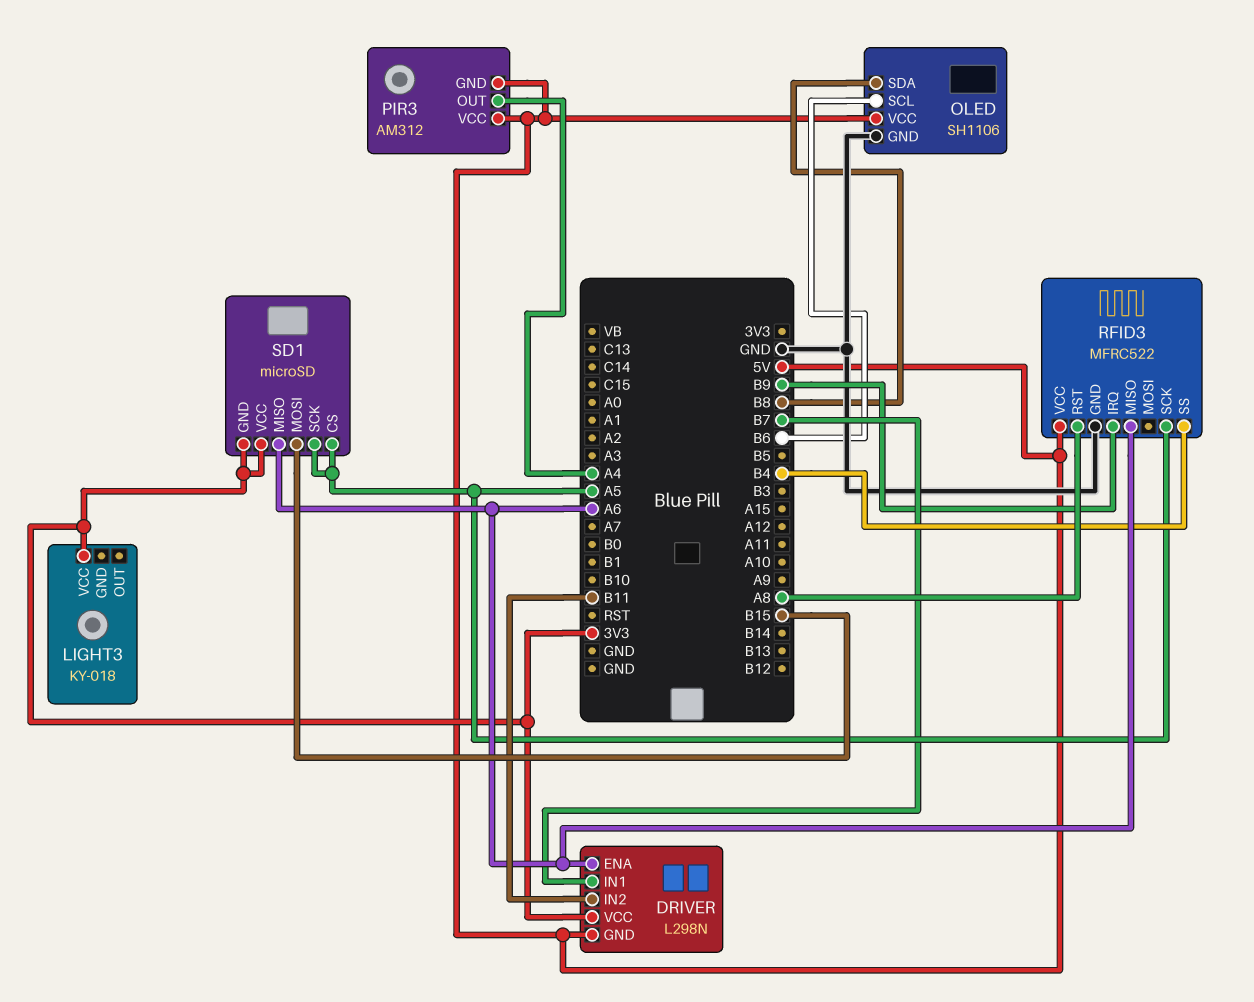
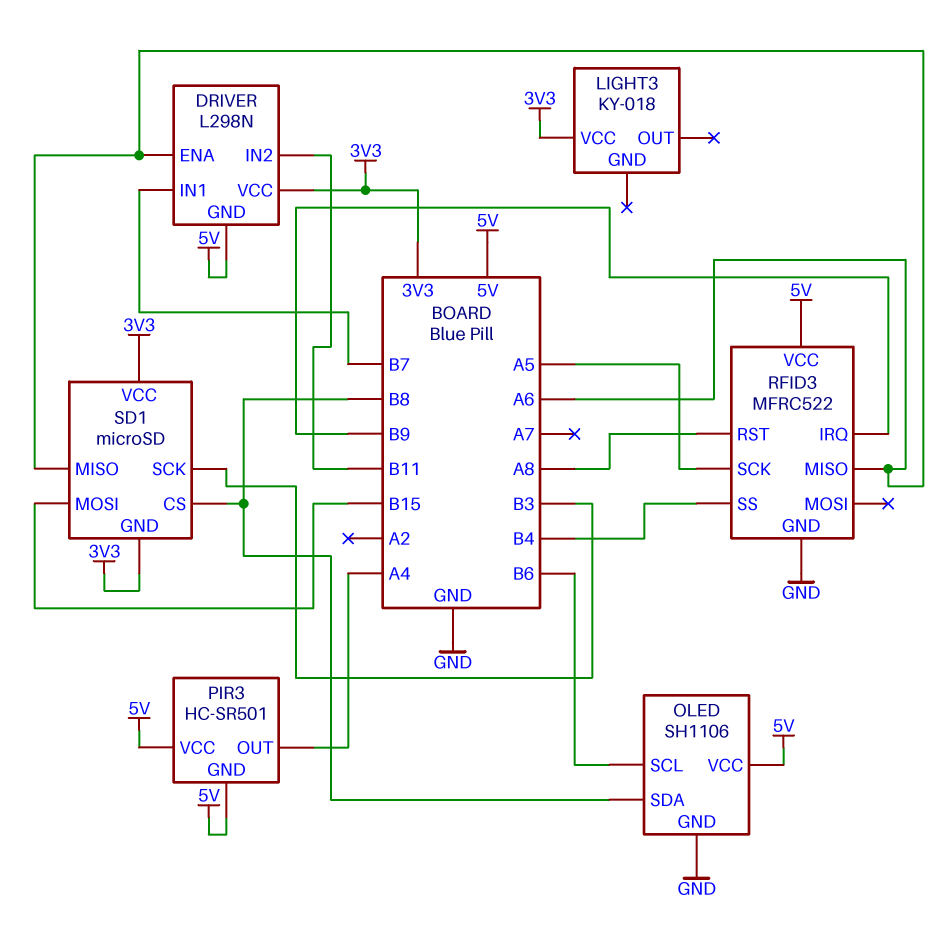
PIR3: AM312 -> HC-SR501
SD1 pin CS: A5 -> B8
SD1 pin SCK: A5 -> B3

